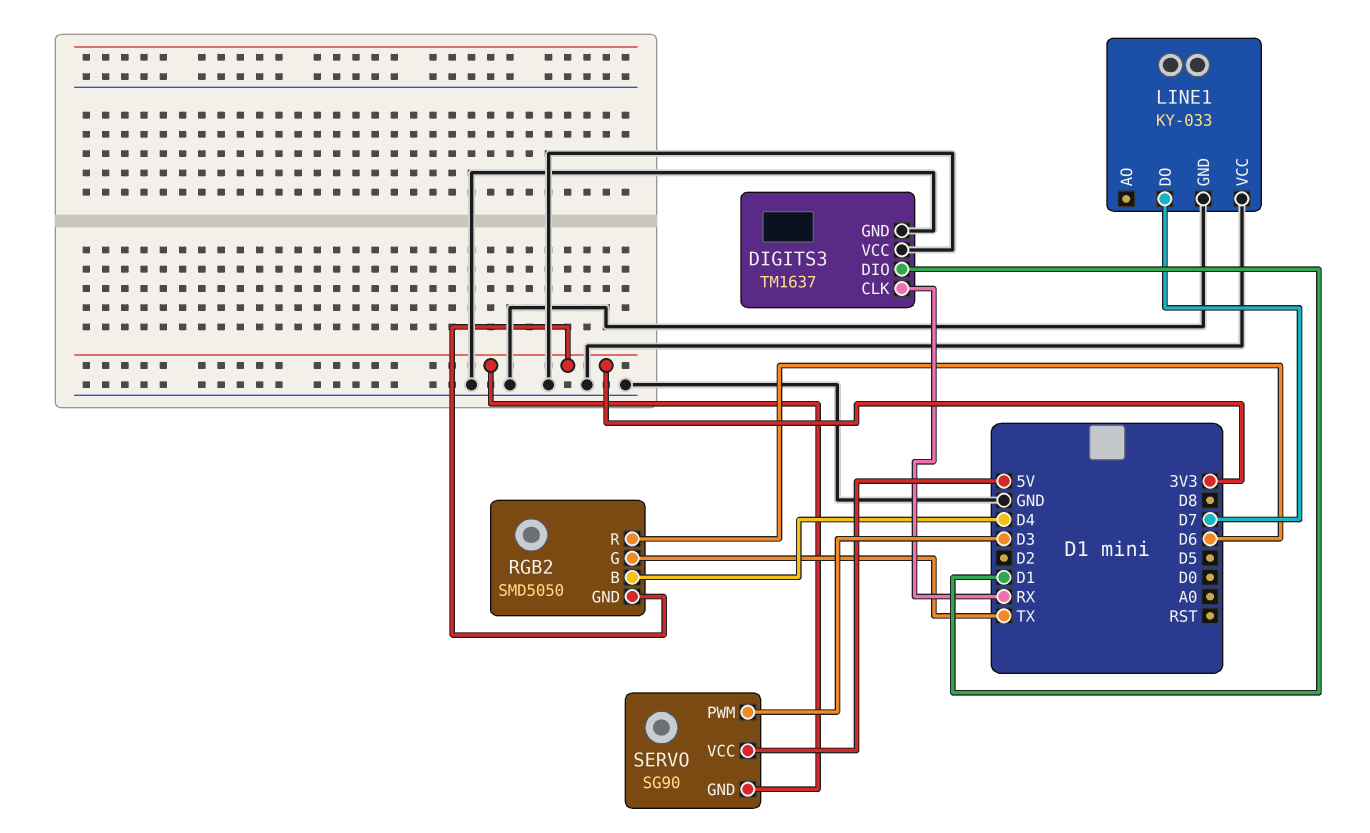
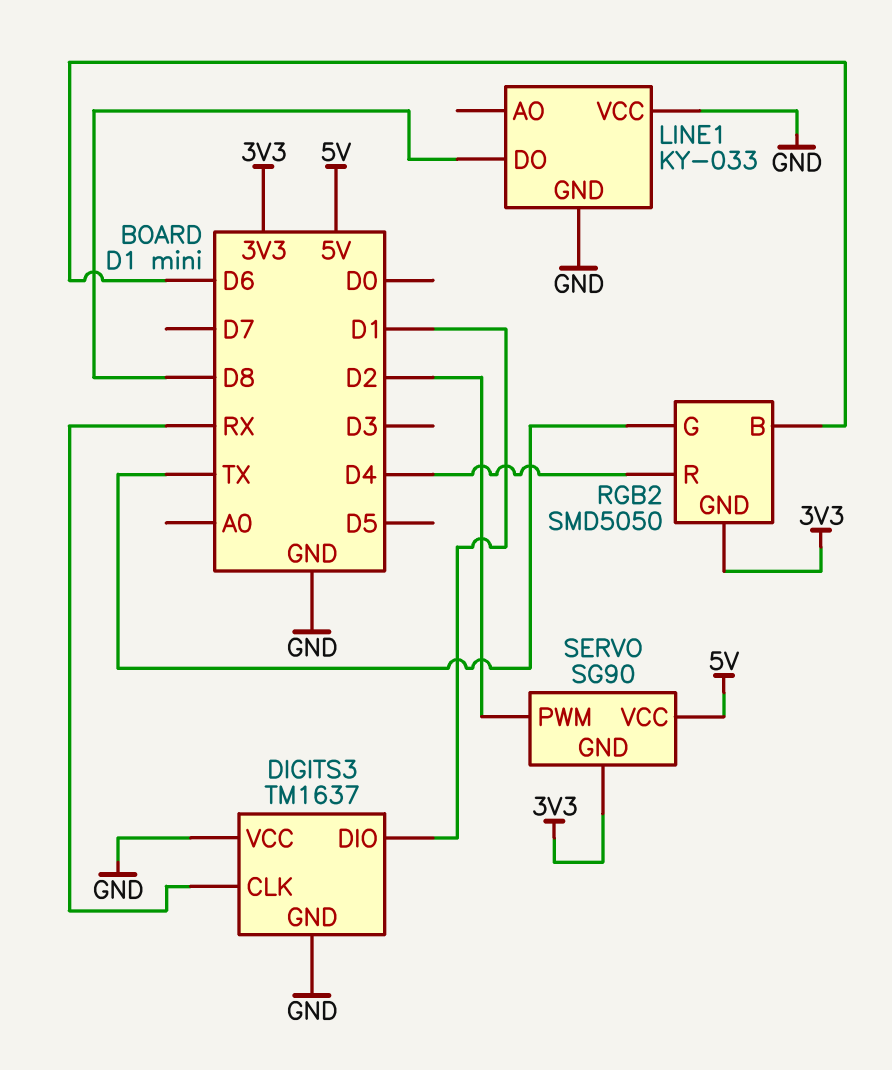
LINE1 pin DO: D7 -> D8
RGB2 pin B: D4 -> D6
RGB2 pin R: D6 -> D4
SERVO pin PWM: D3 -> D2

